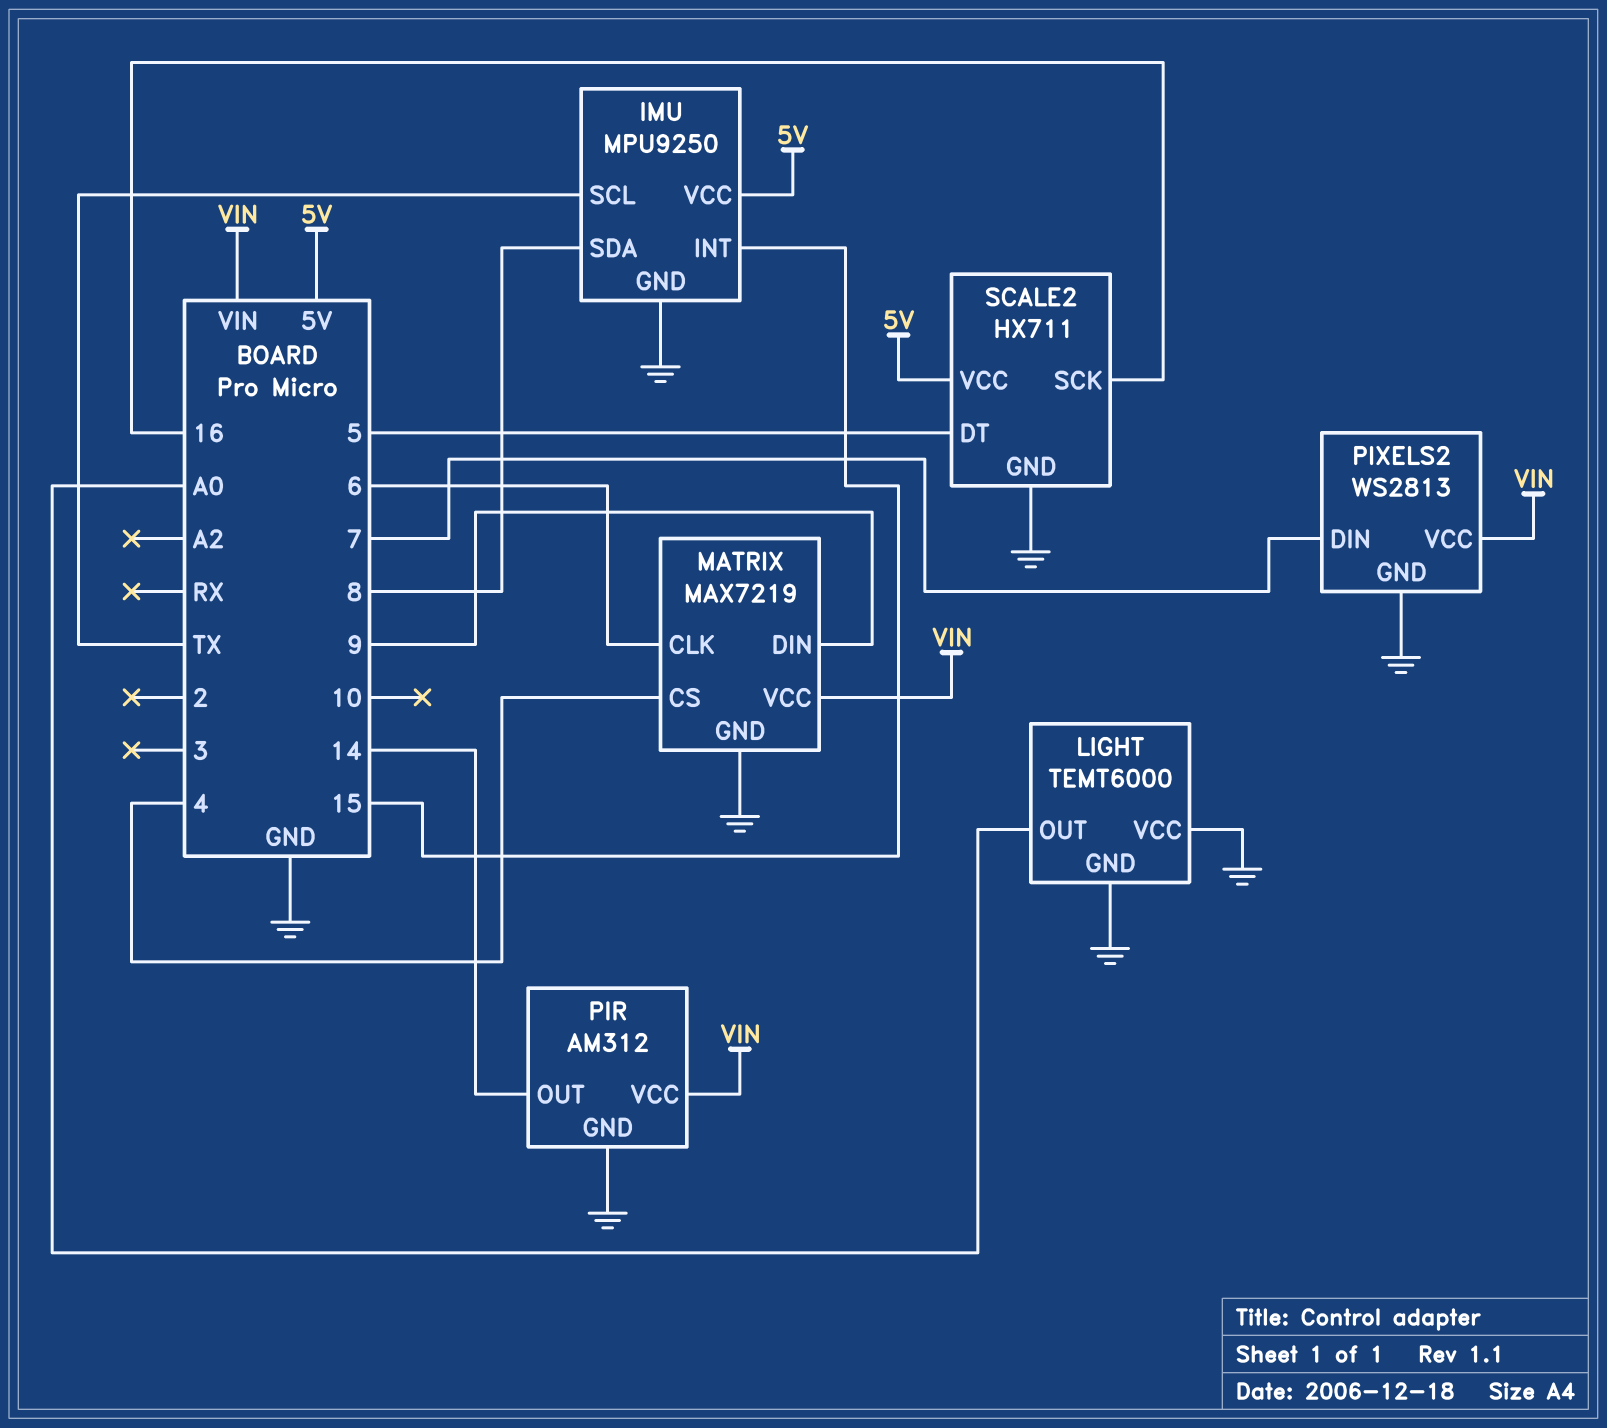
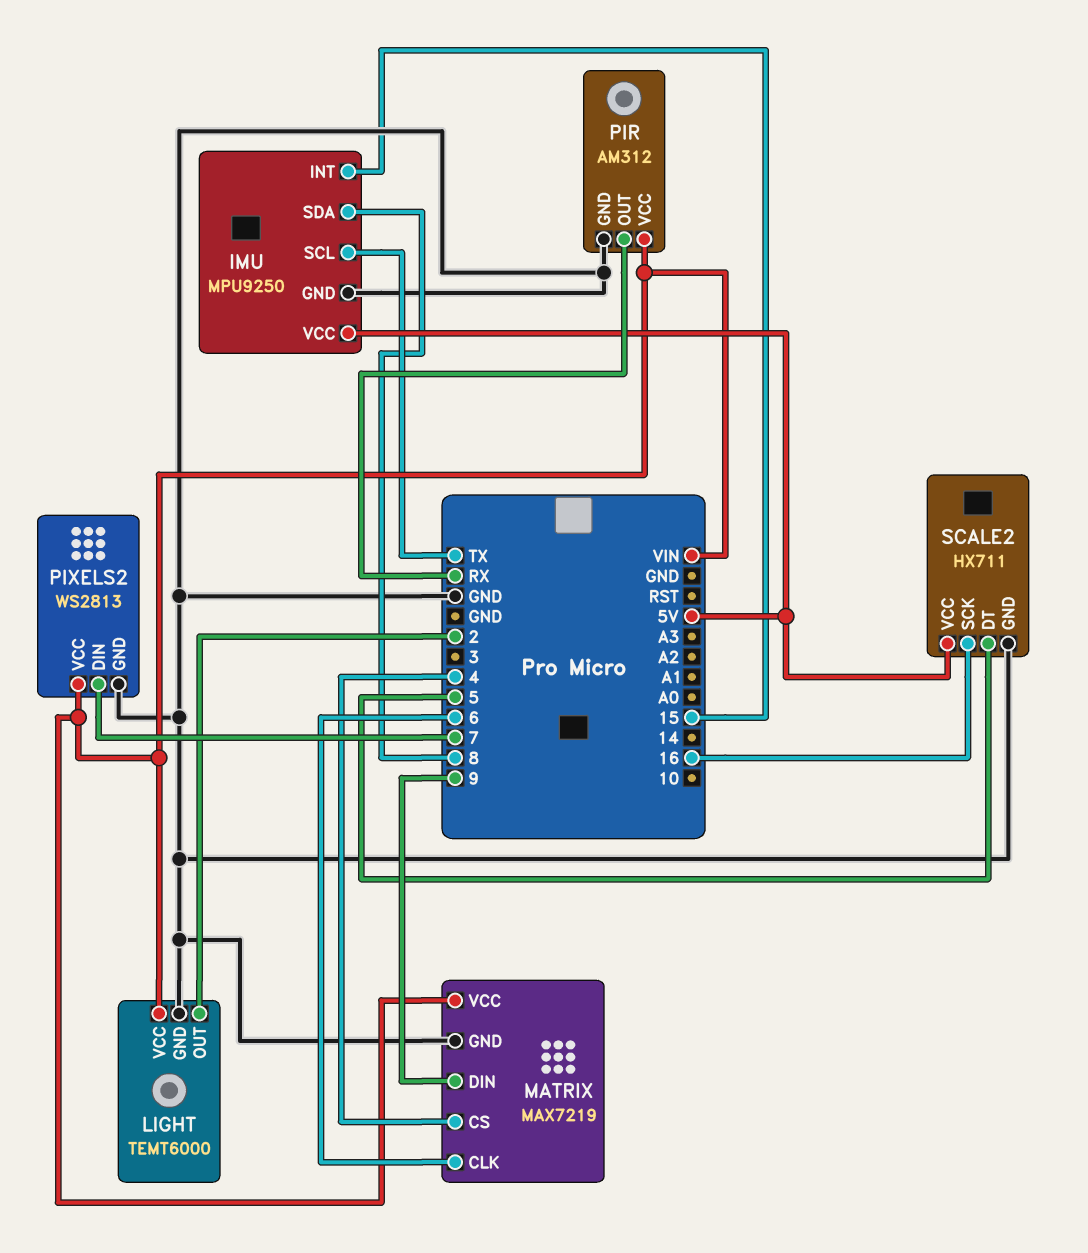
LIGHT pin OUT: A0 -> 2
LIGHT pin VCC: GND -> VIN
PIR pin OUT: 14 -> RX

